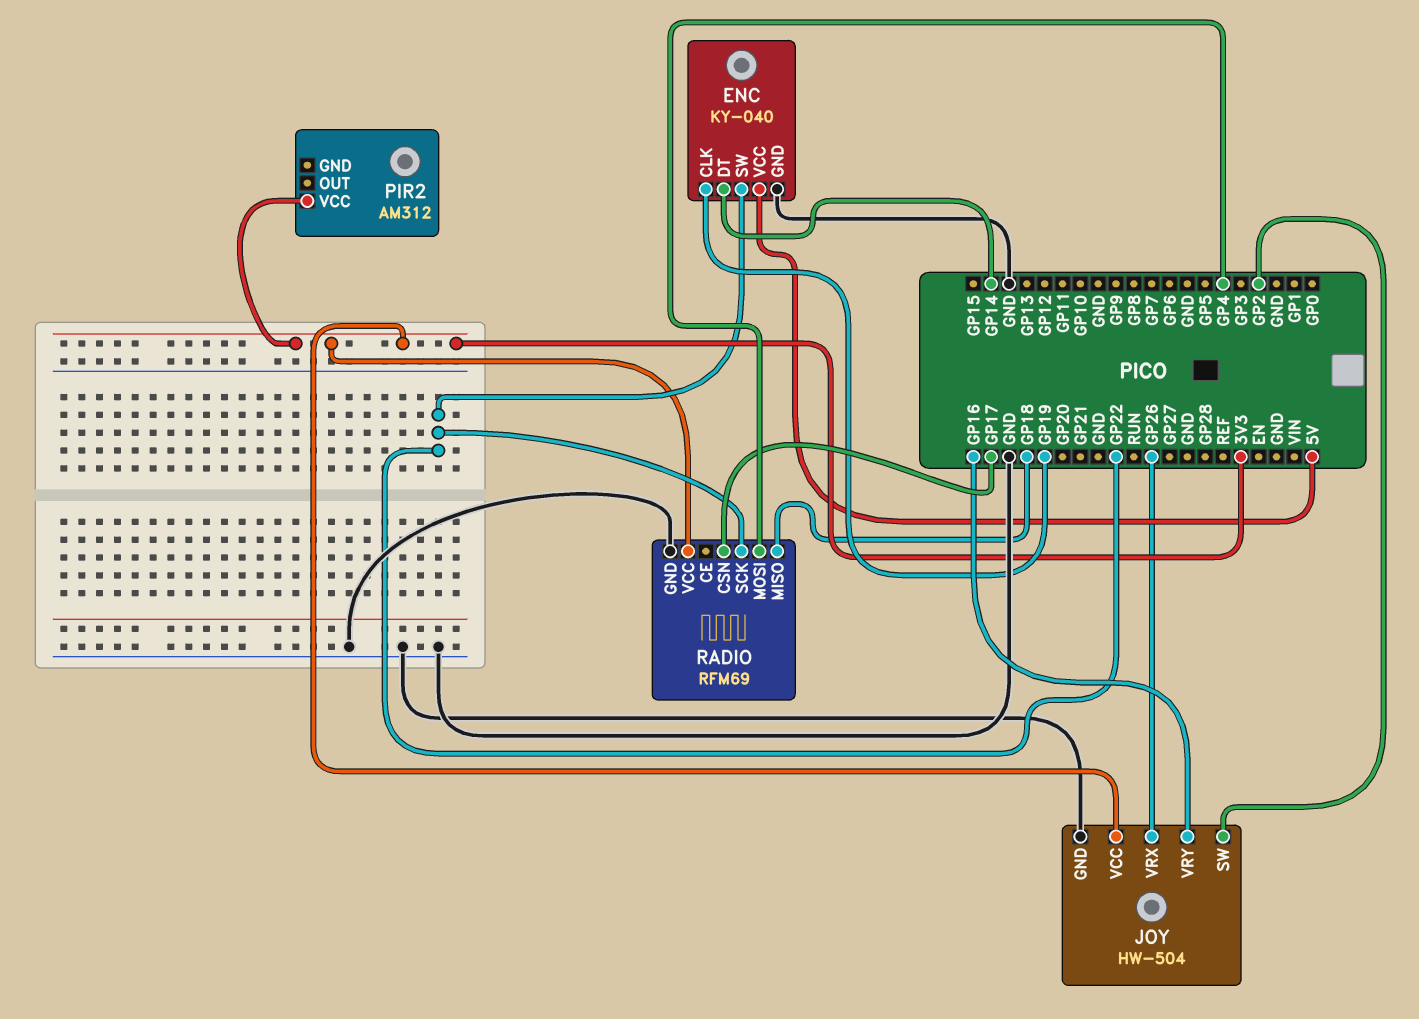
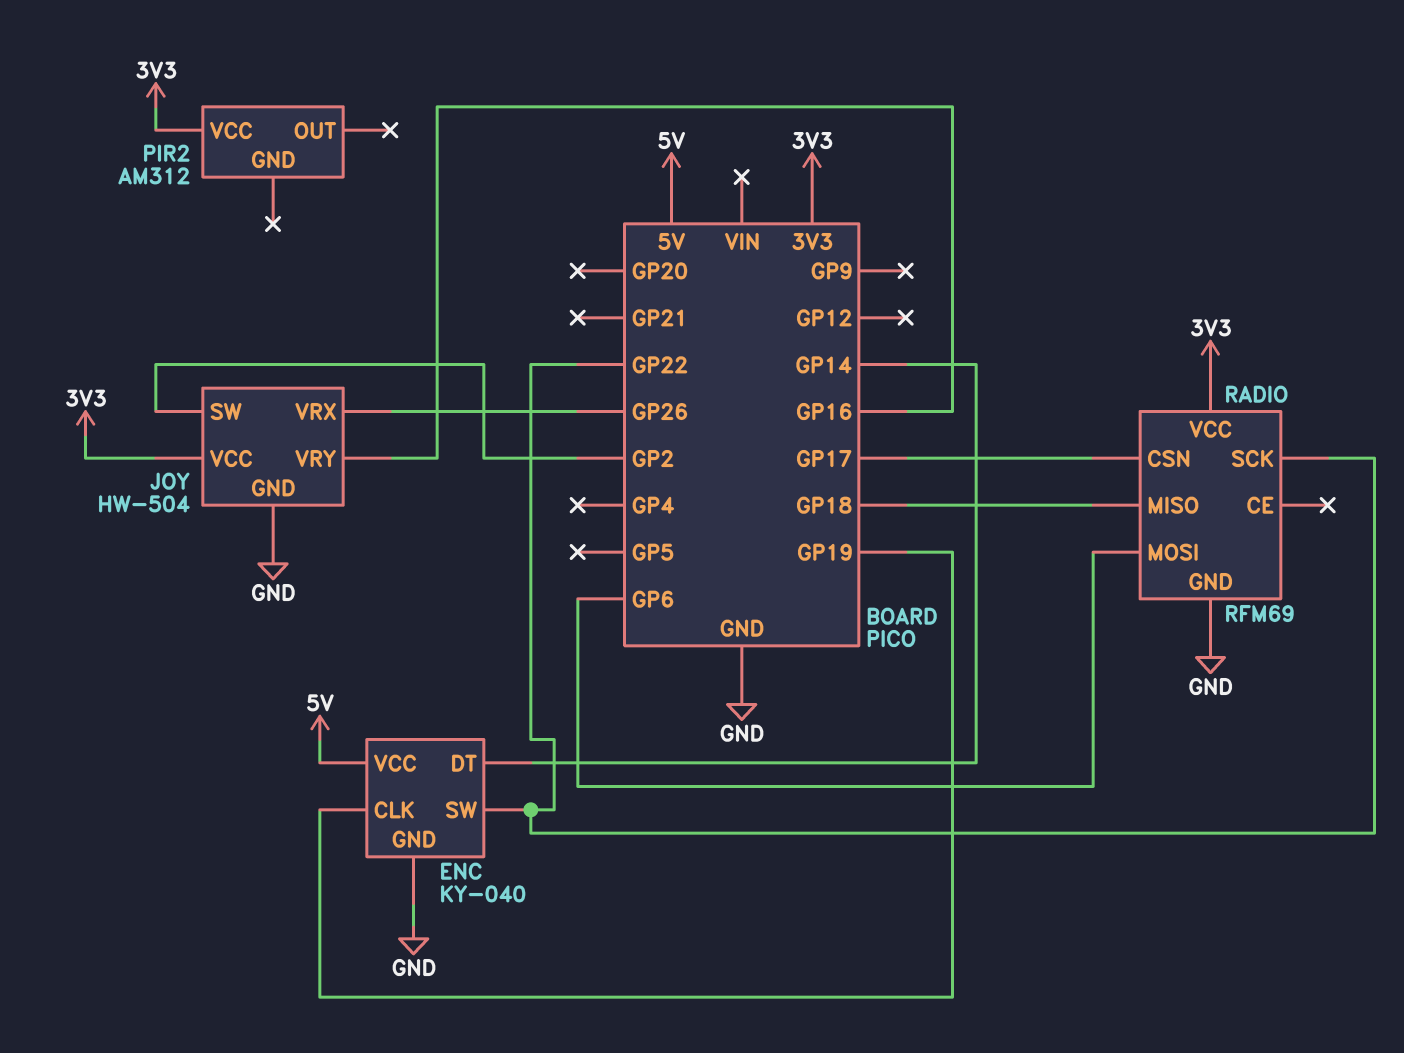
RADIO pin MOSI: GP4 -> GP6

